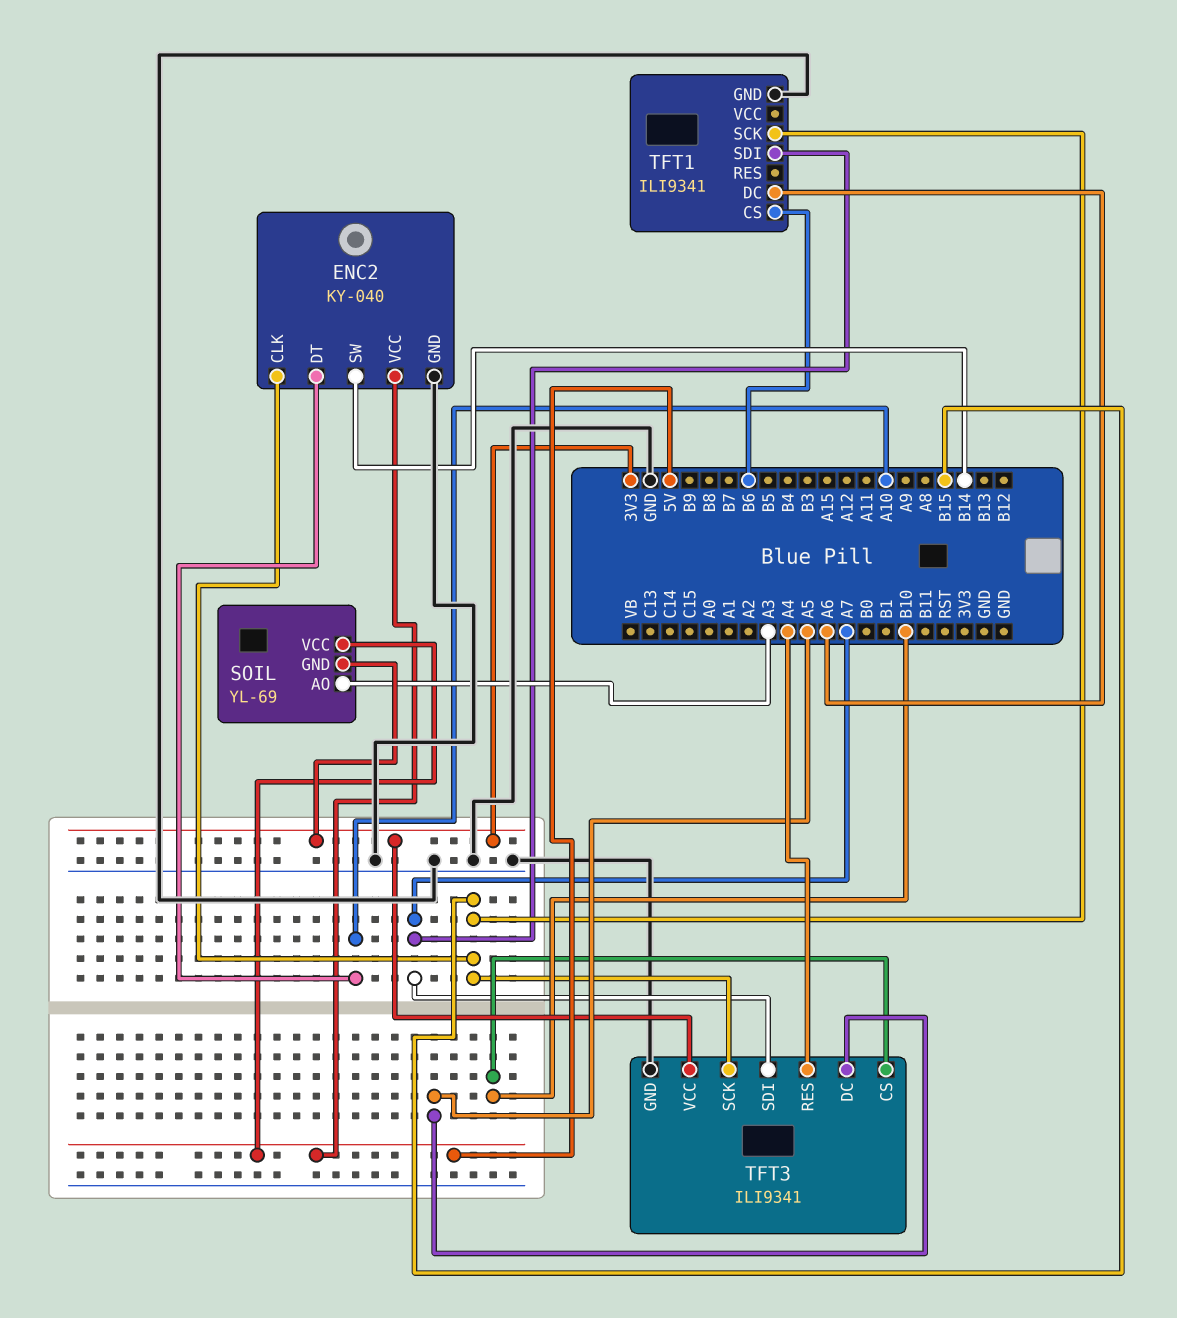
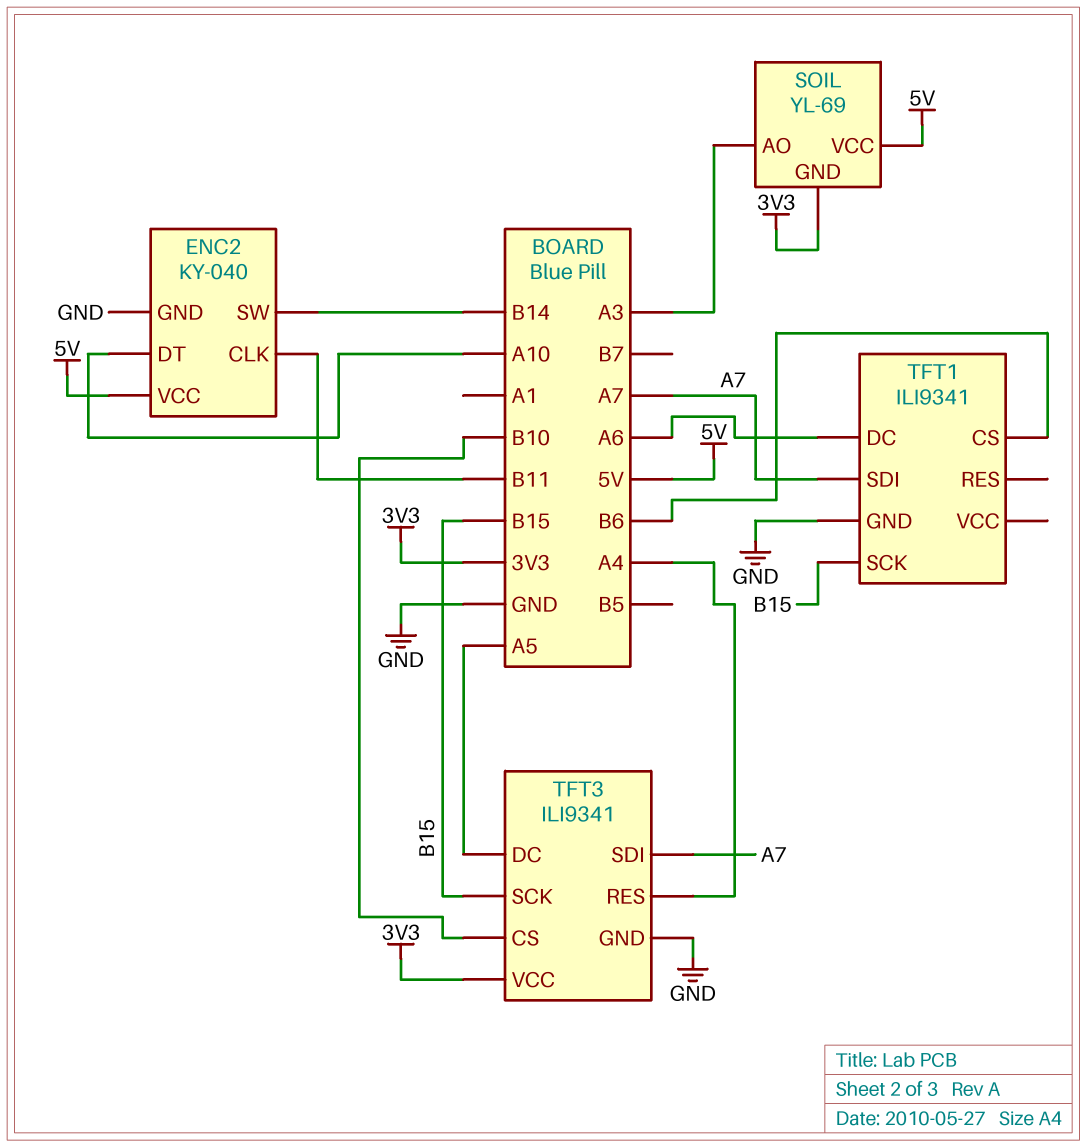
ENC2 pin CLK: B15 -> B11

